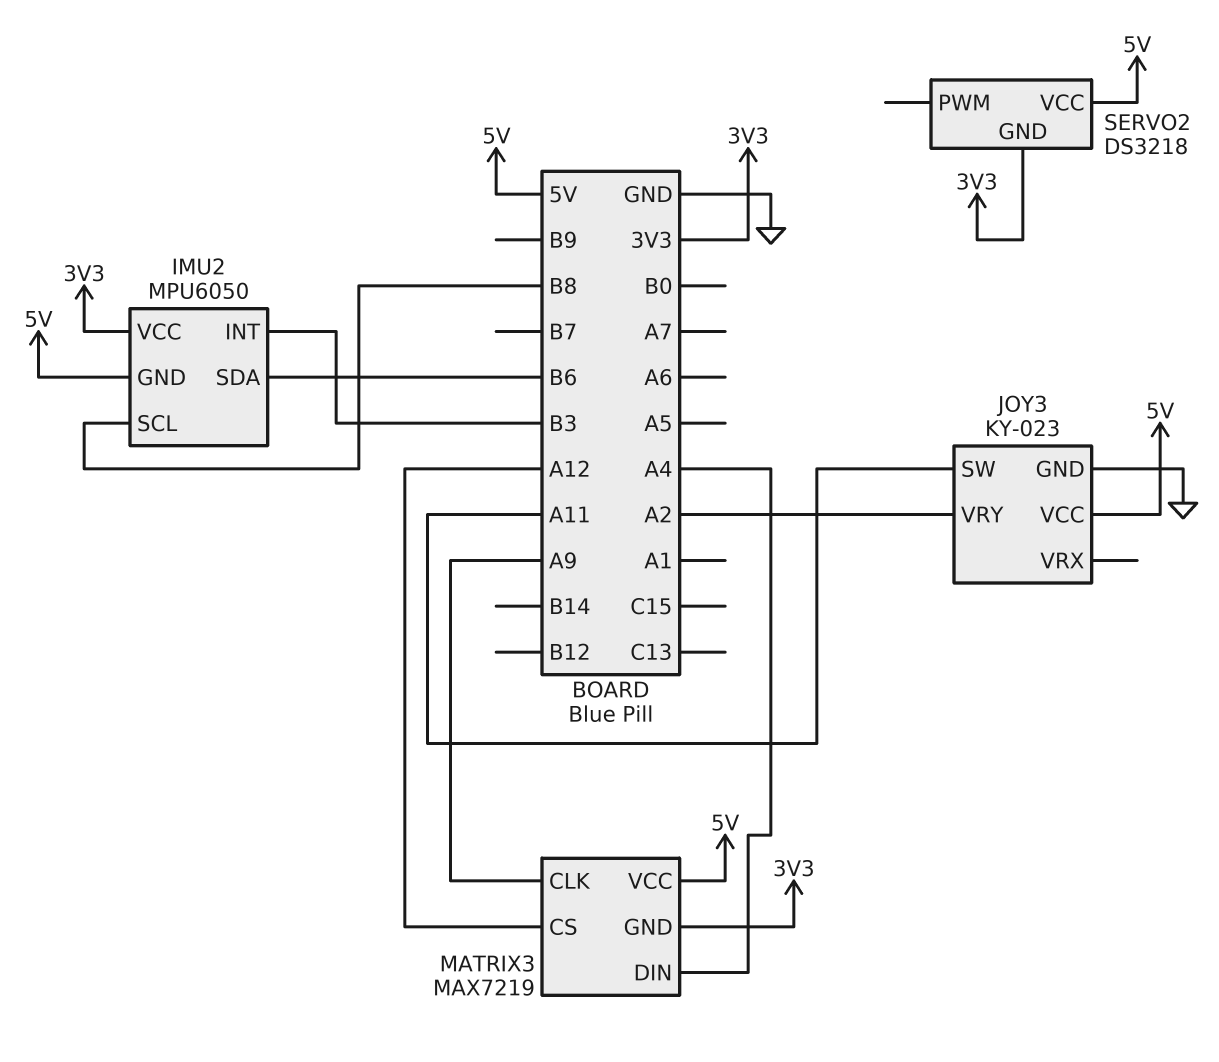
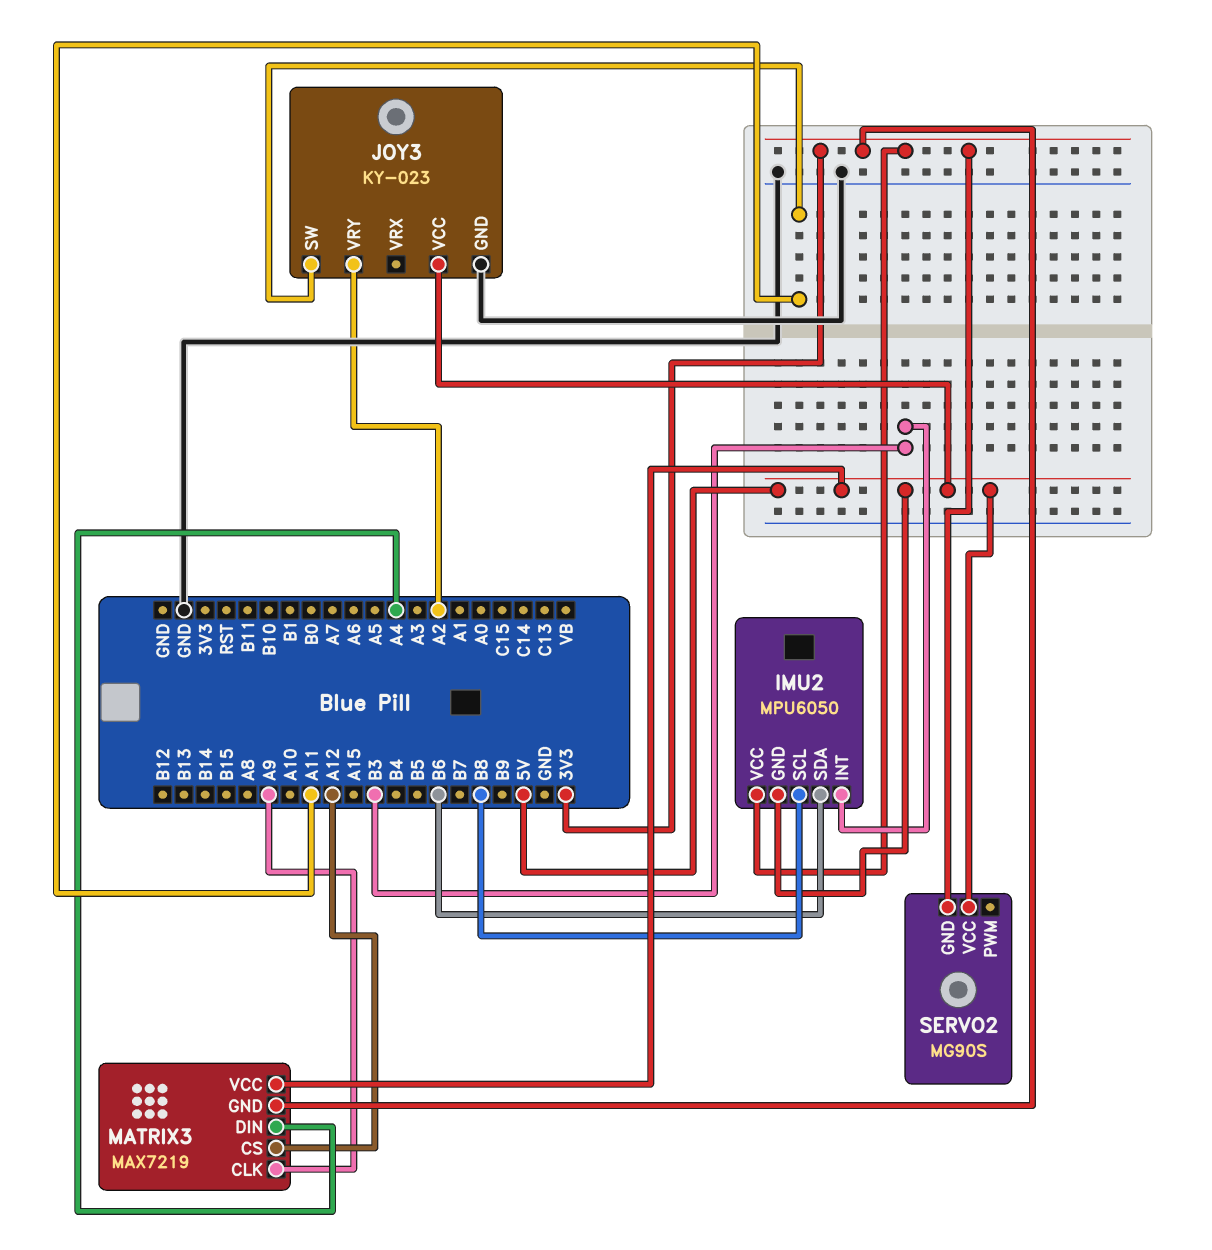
SERVO2: DS3218 -> MG90S

